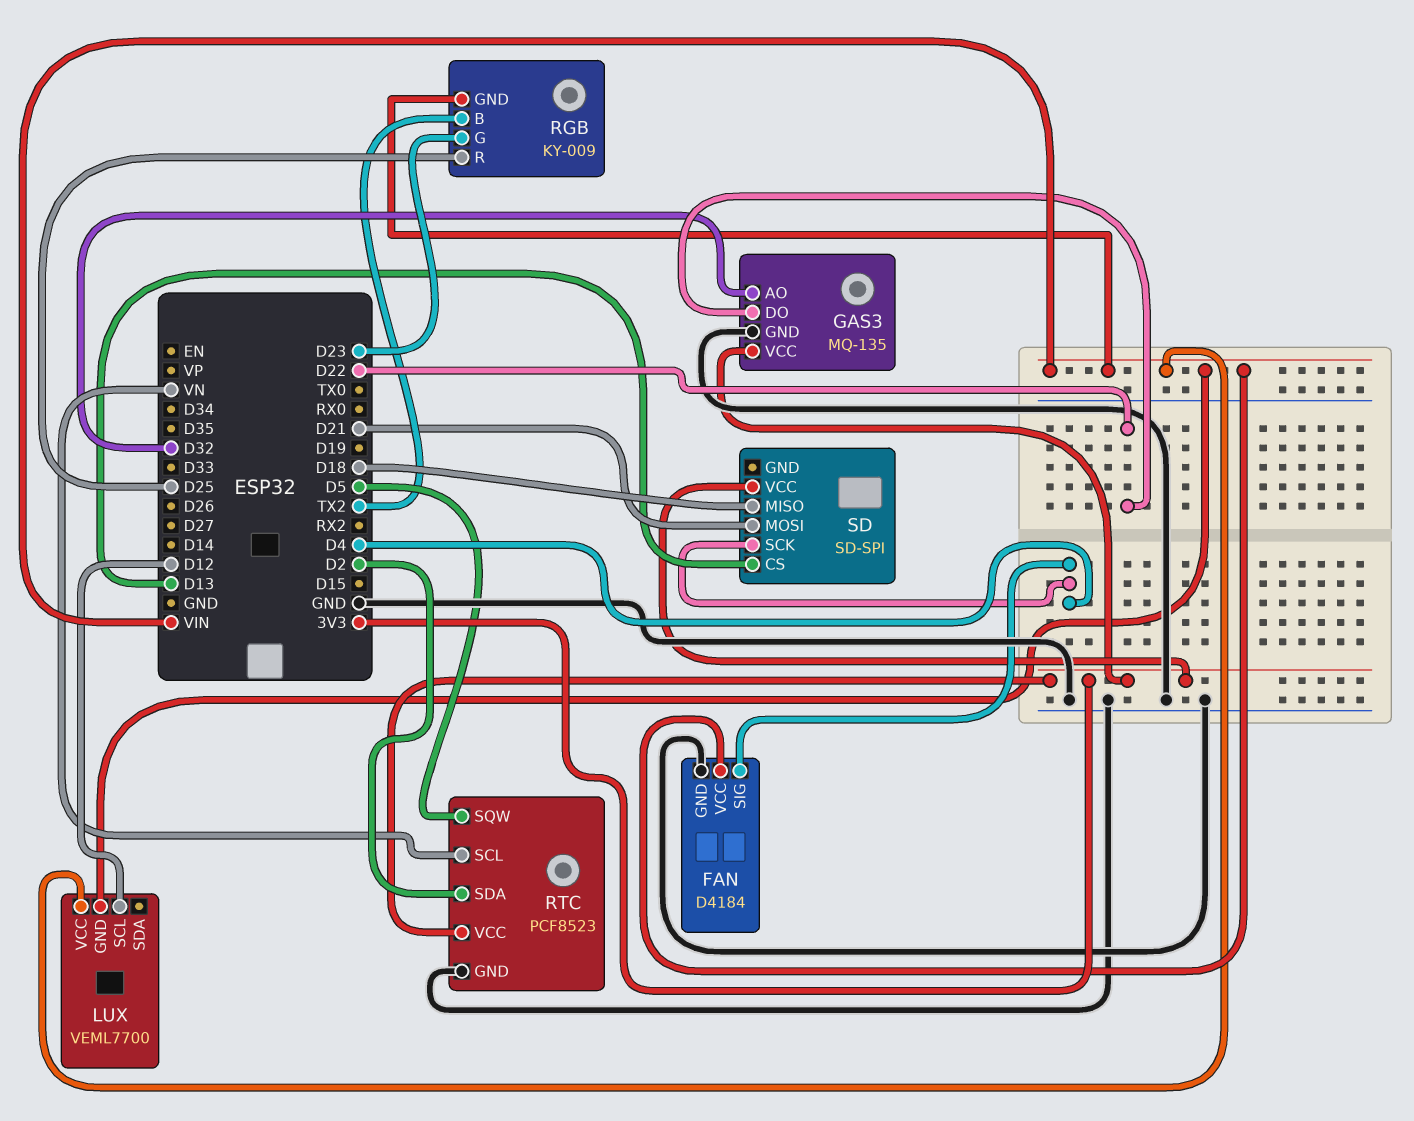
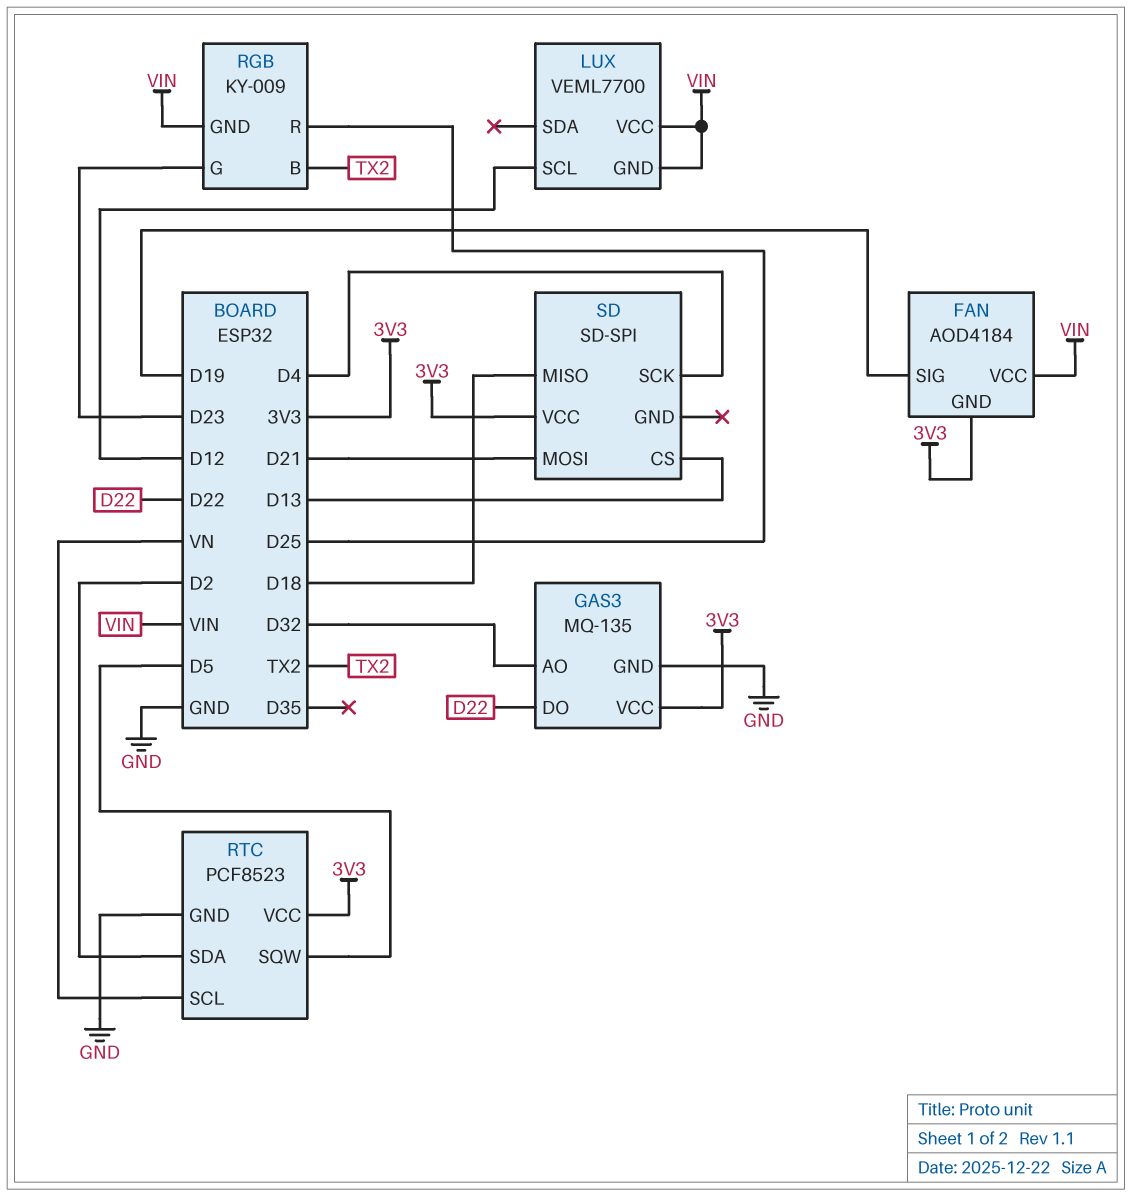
FAN: D4184 -> AOD4184
FAN pin GND: GND -> 3V3
FAN pin SIG: D4 -> D19

